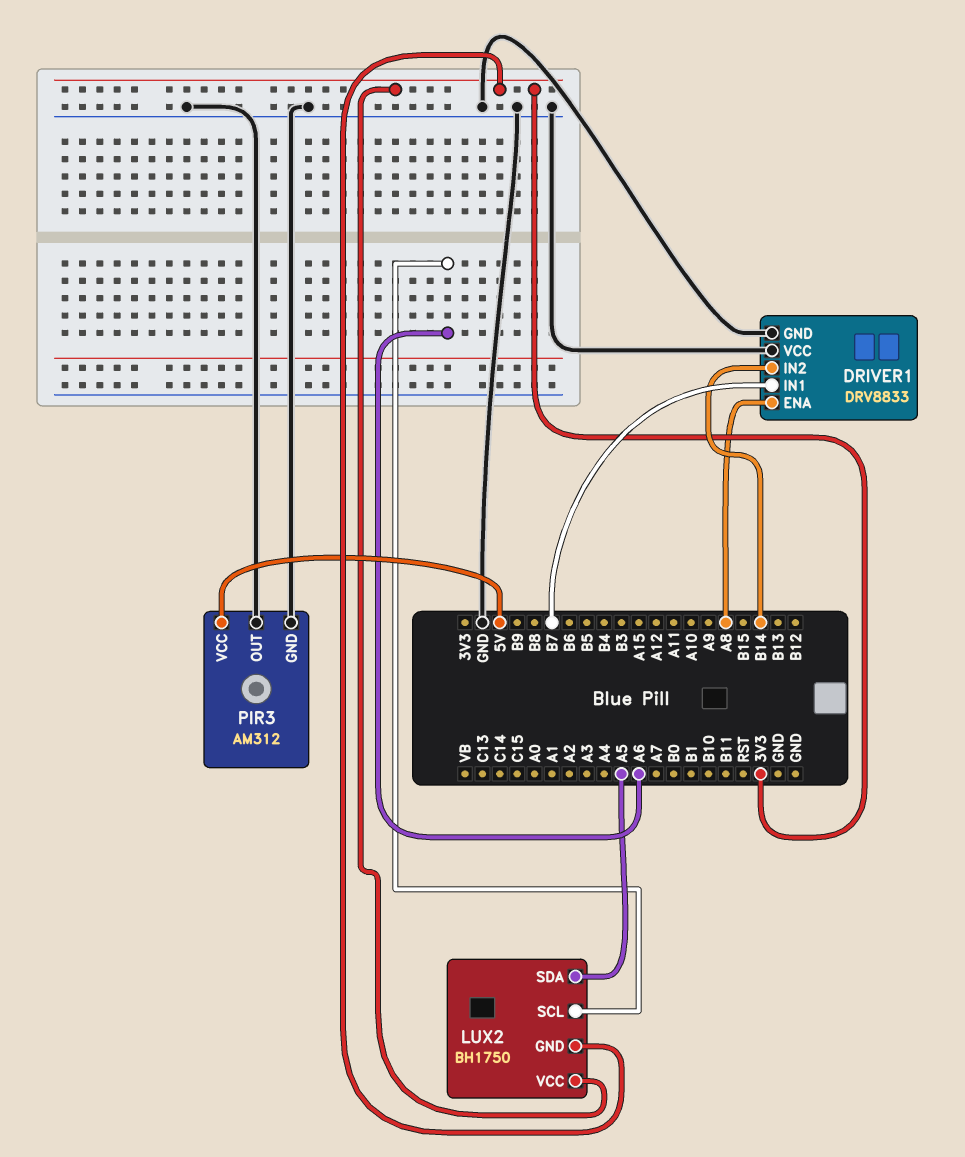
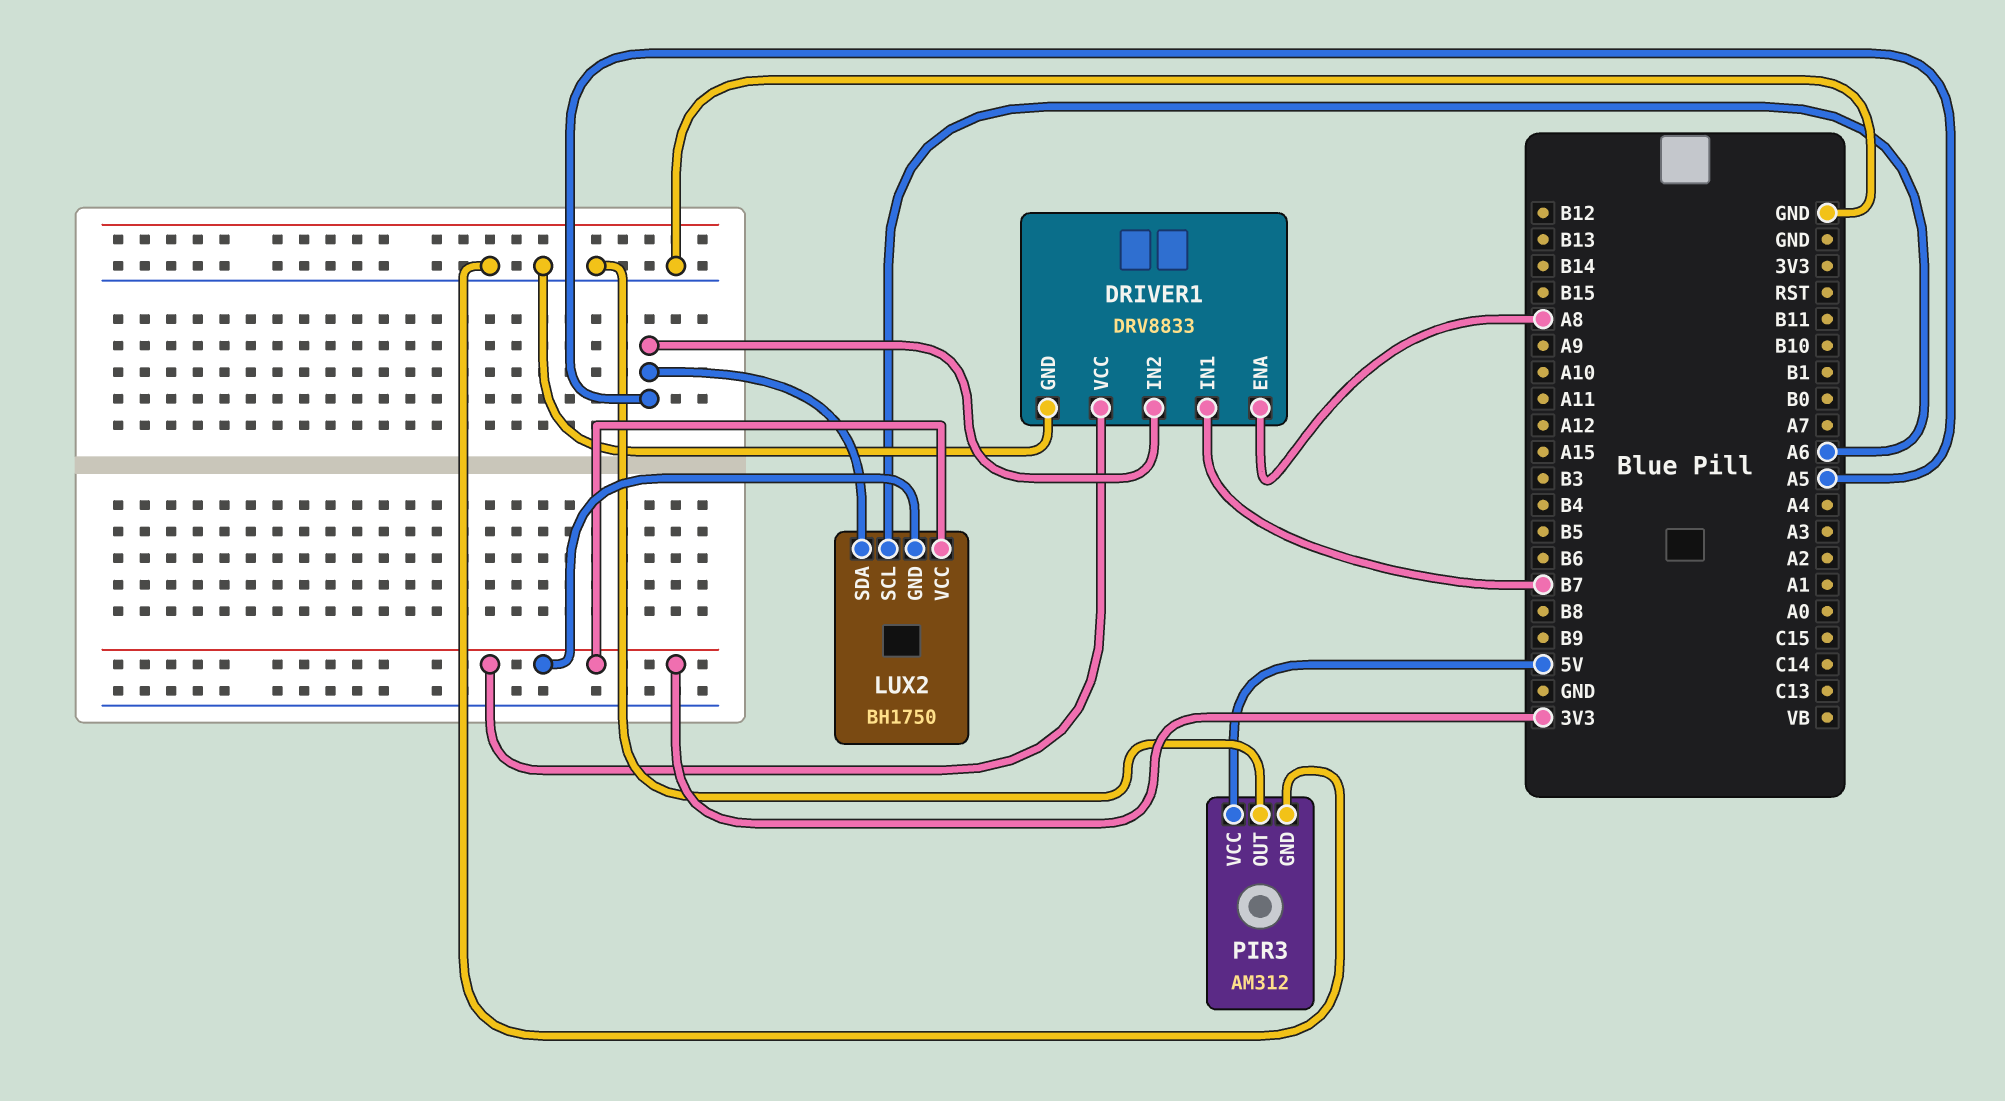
DRIVER1 pin IN2: B14 -> A5
DRIVER1 pin VCC: GND -> 3V3

